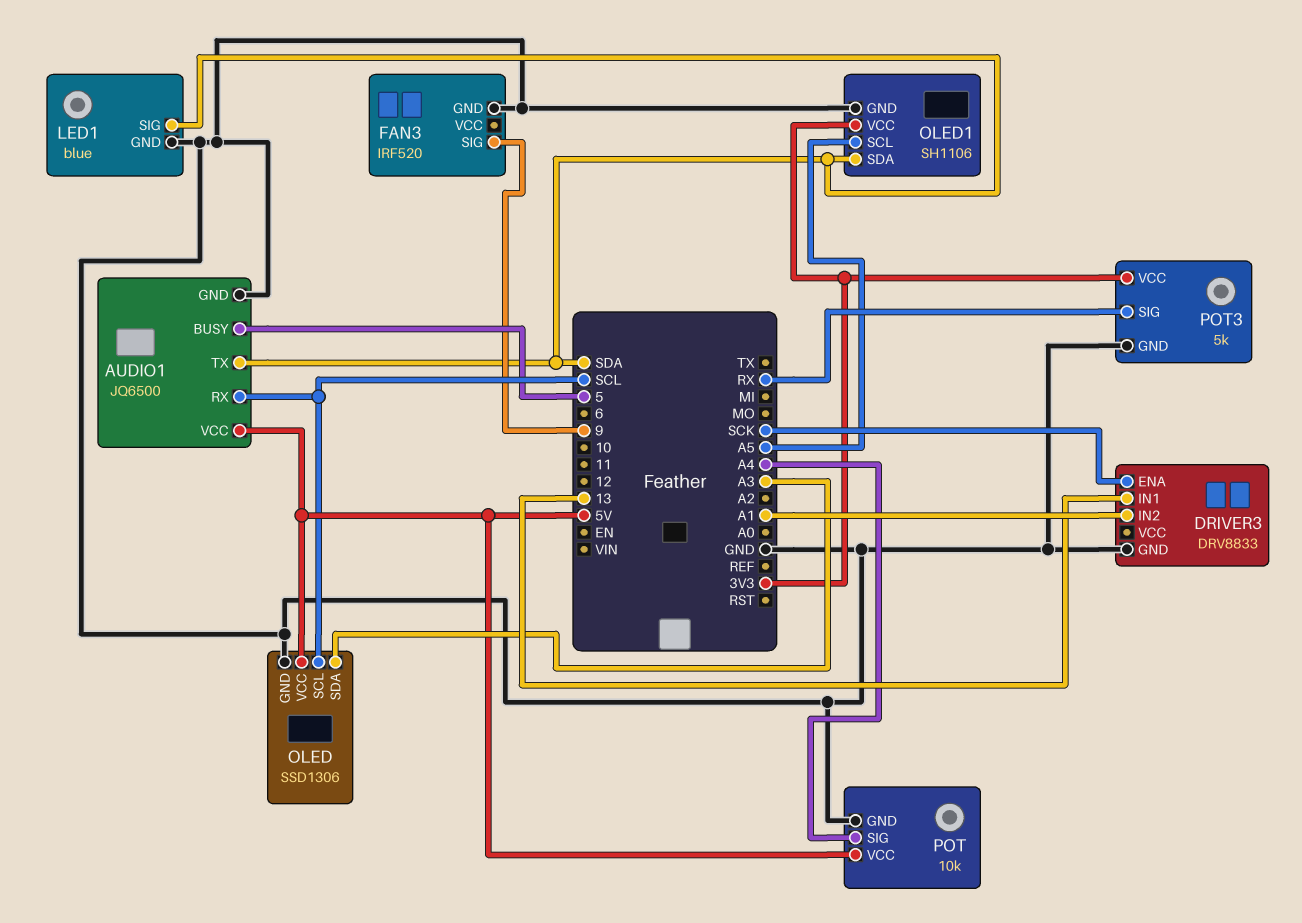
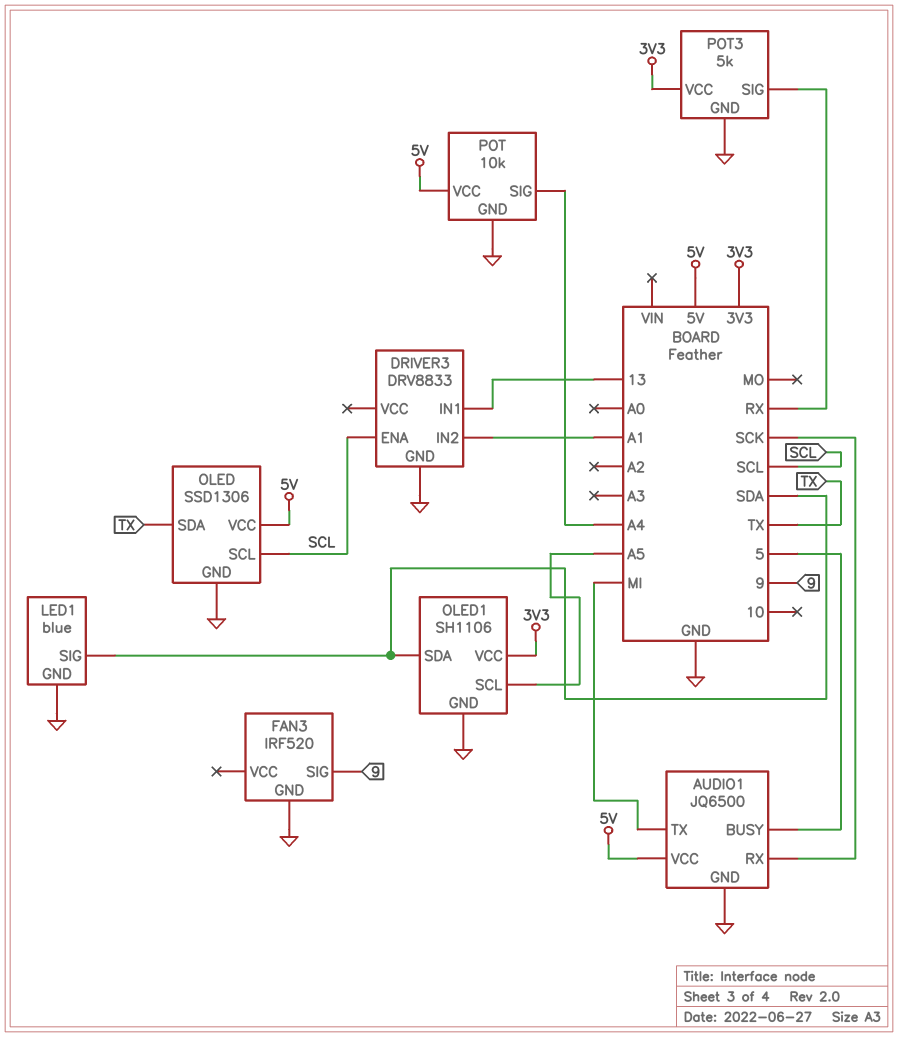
AUDIO1 pin RX: SCL -> SCK
AUDIO1 pin TX: SDA -> MI
DRIVER3 pin ENA: SCK -> SCL
OLED pin SDA: A3 -> TX

